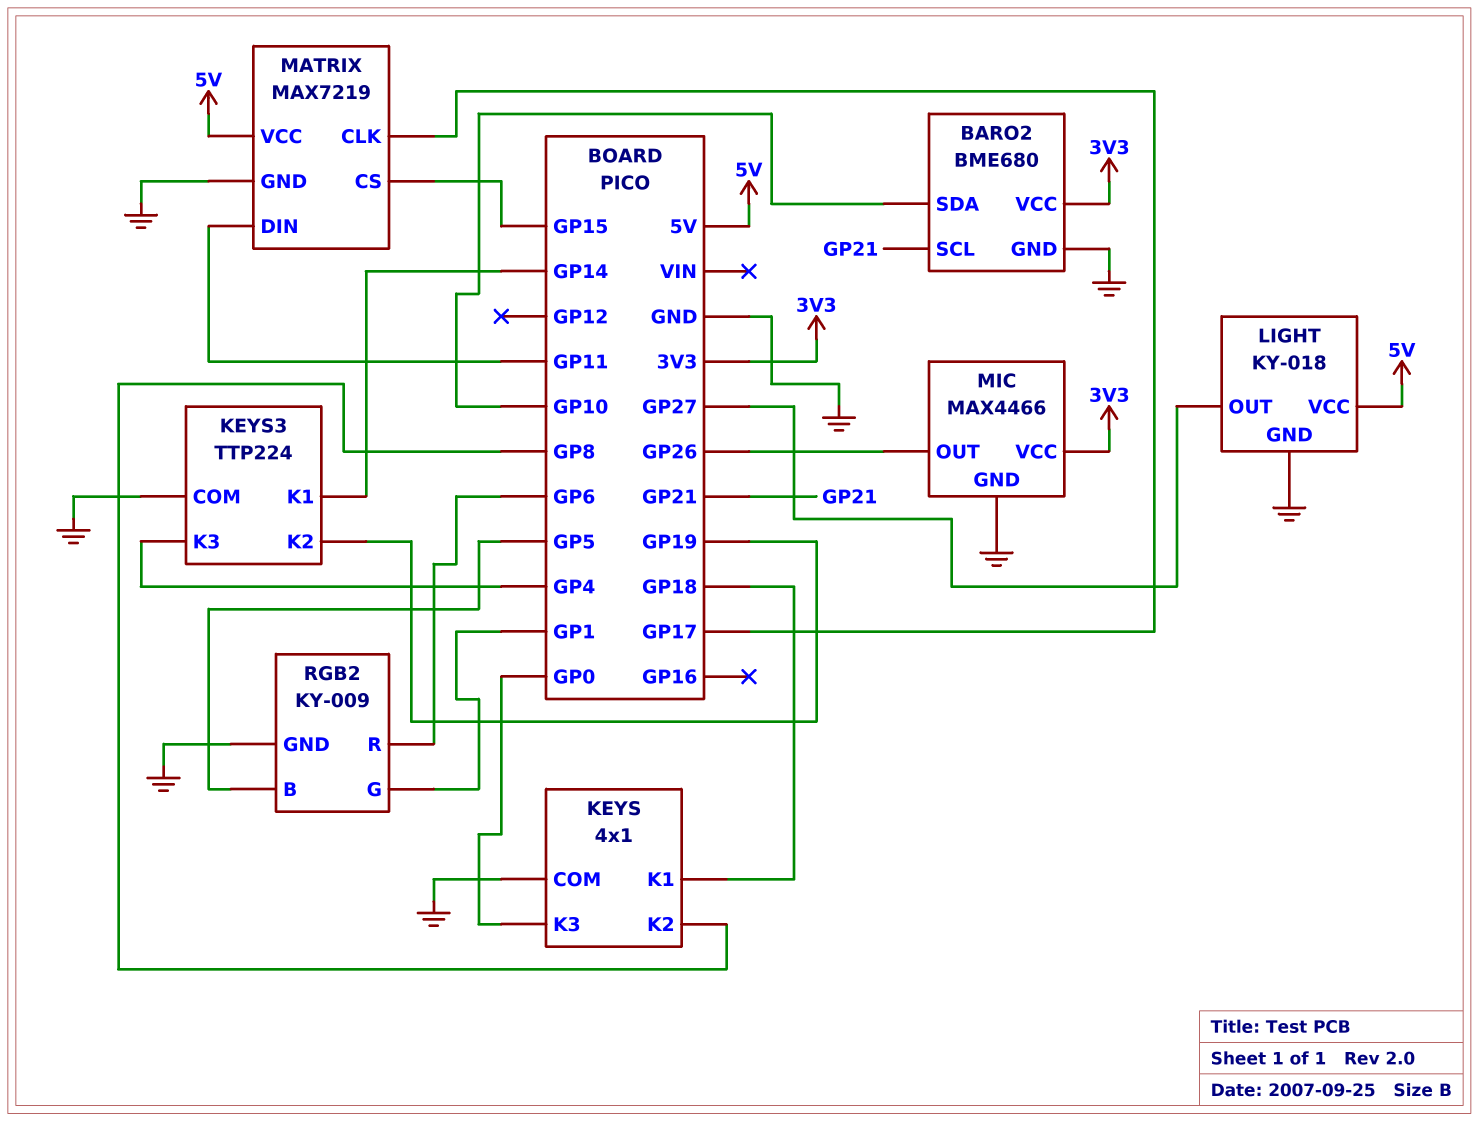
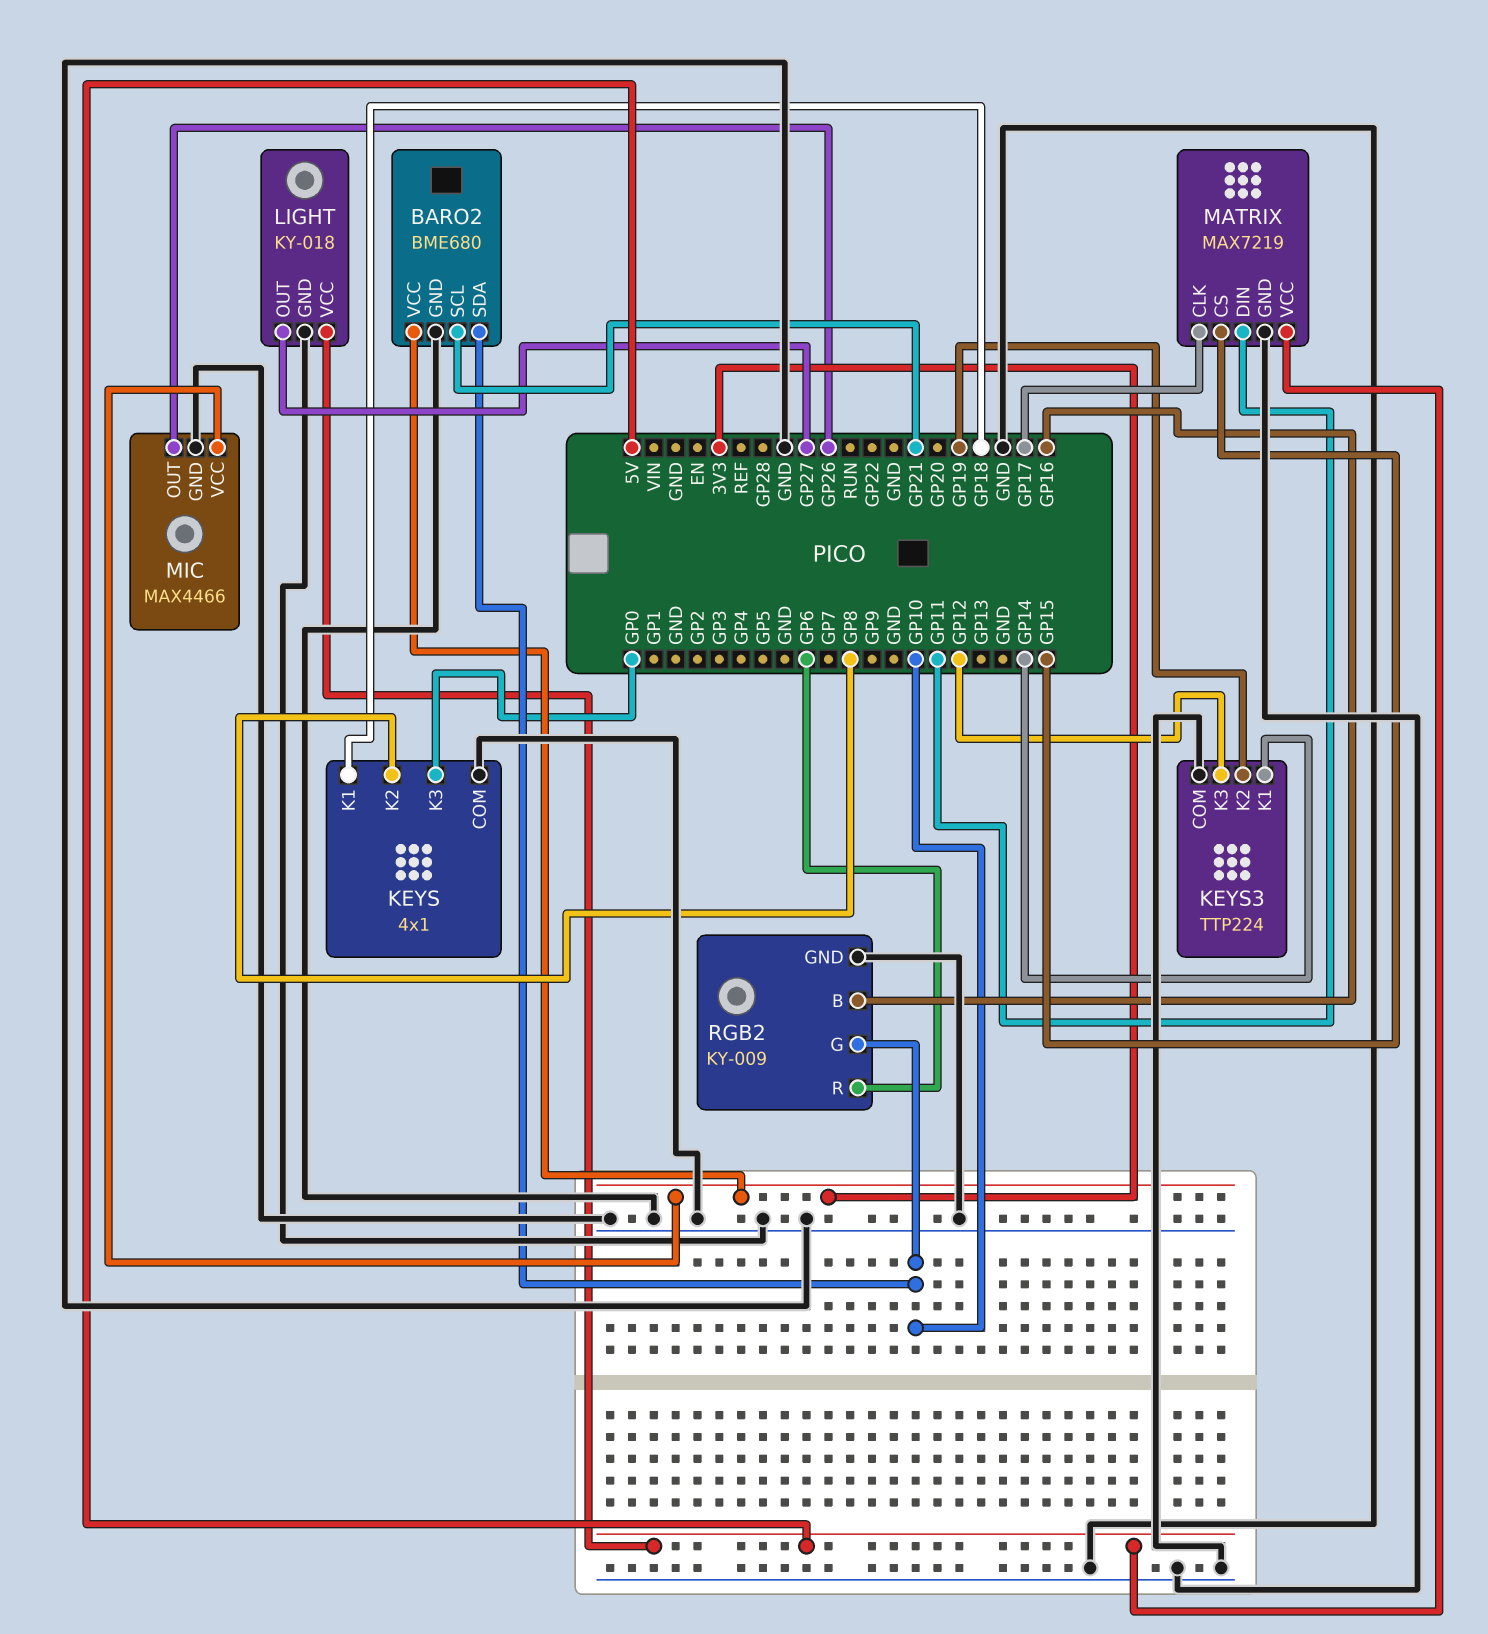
KEYS3 pin K3: GP4 -> GP12
RGB2 pin B: GP5 -> GP16
RGB2 pin G: GP1 -> GP10

